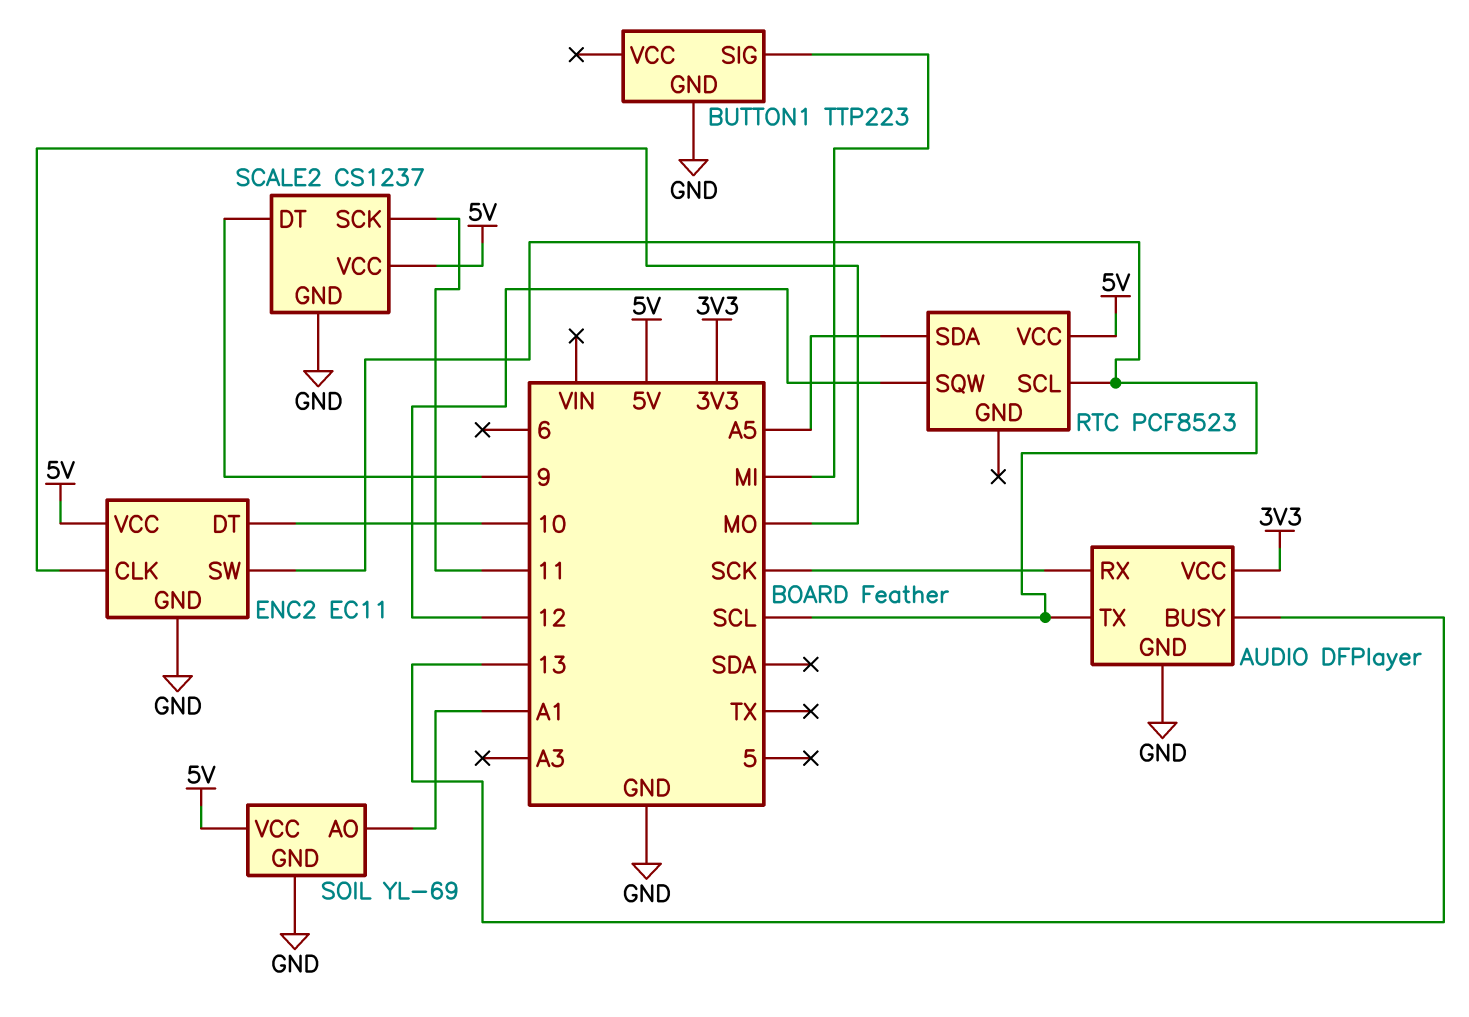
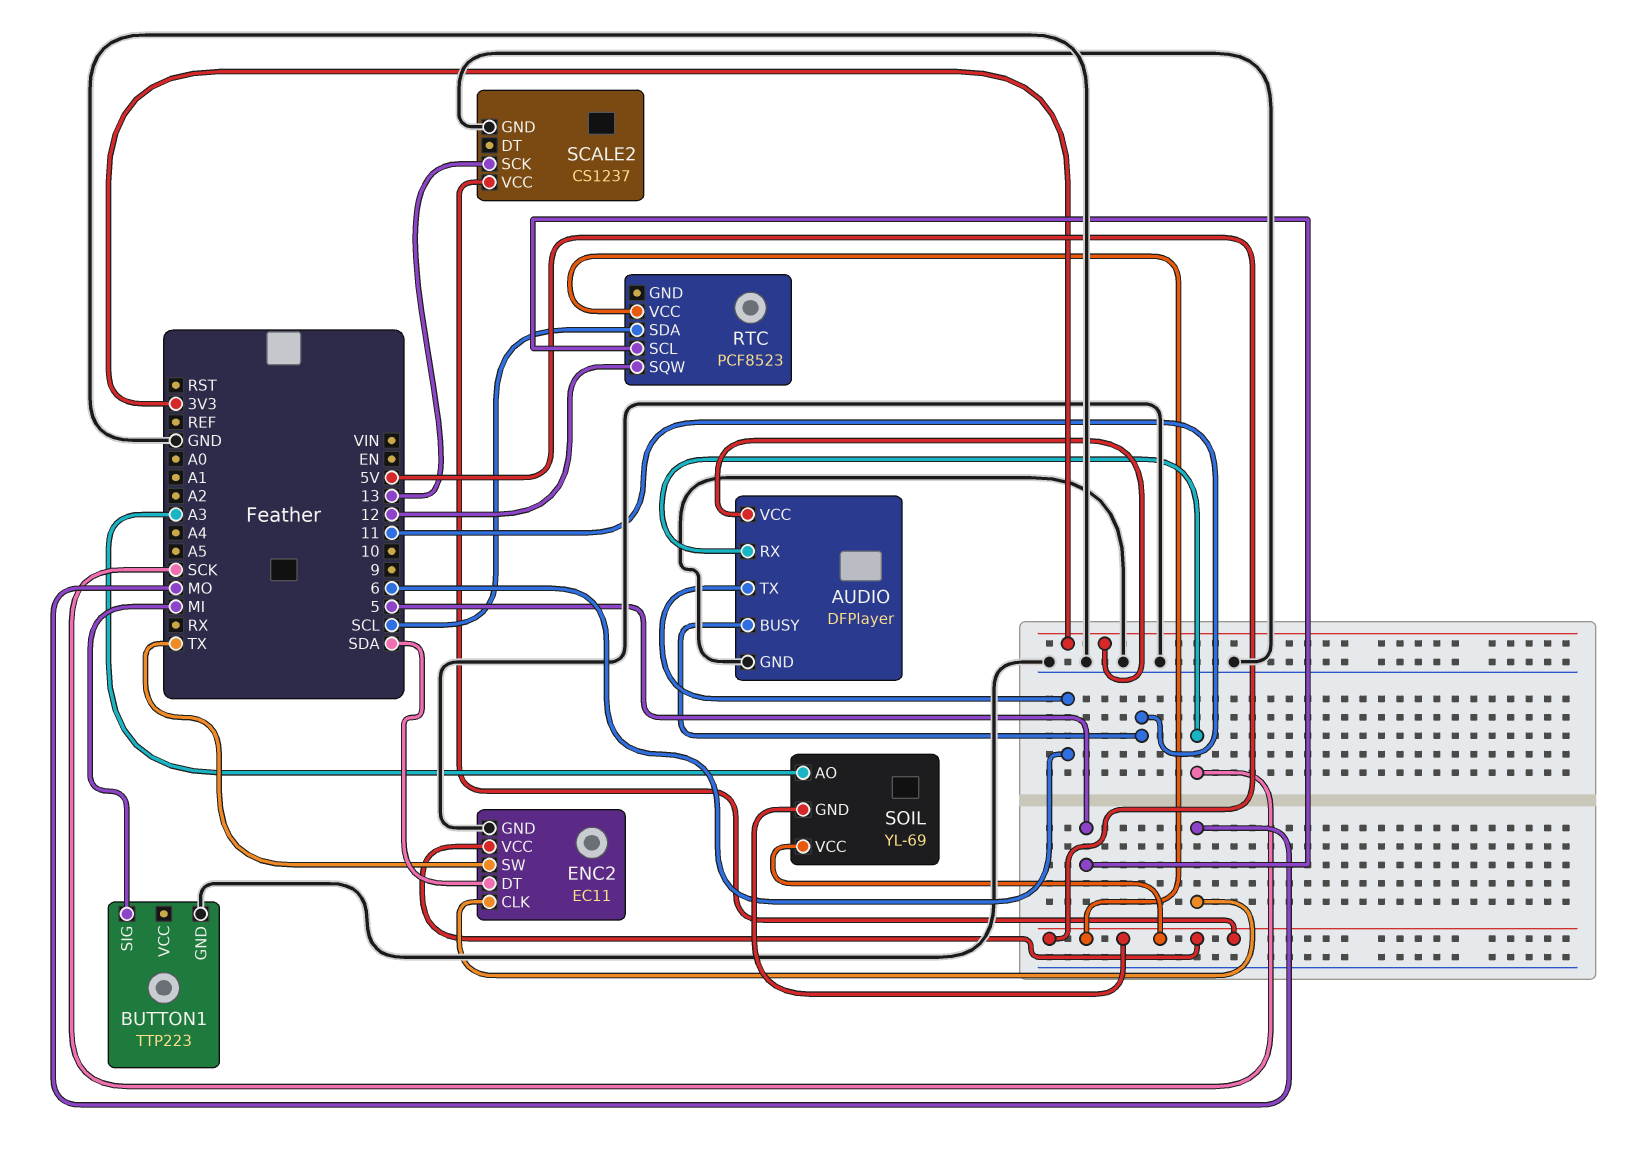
AUDIO pin BUSY: 13 -> 11
AUDIO pin TX: SCL -> 6
ENC2 pin DT: 10 -> SDA
ENC2 pin SW: SCL -> TX
RTC pin SCL: SCL -> 5
RTC pin SDA: A5 -> SCL
SCALE2 pin DT: 9 -> none
SCALE2 pin SCK: 11 -> 13
SOIL pin AO: A1 -> A3
SOIL pin GND: GND -> 5V

